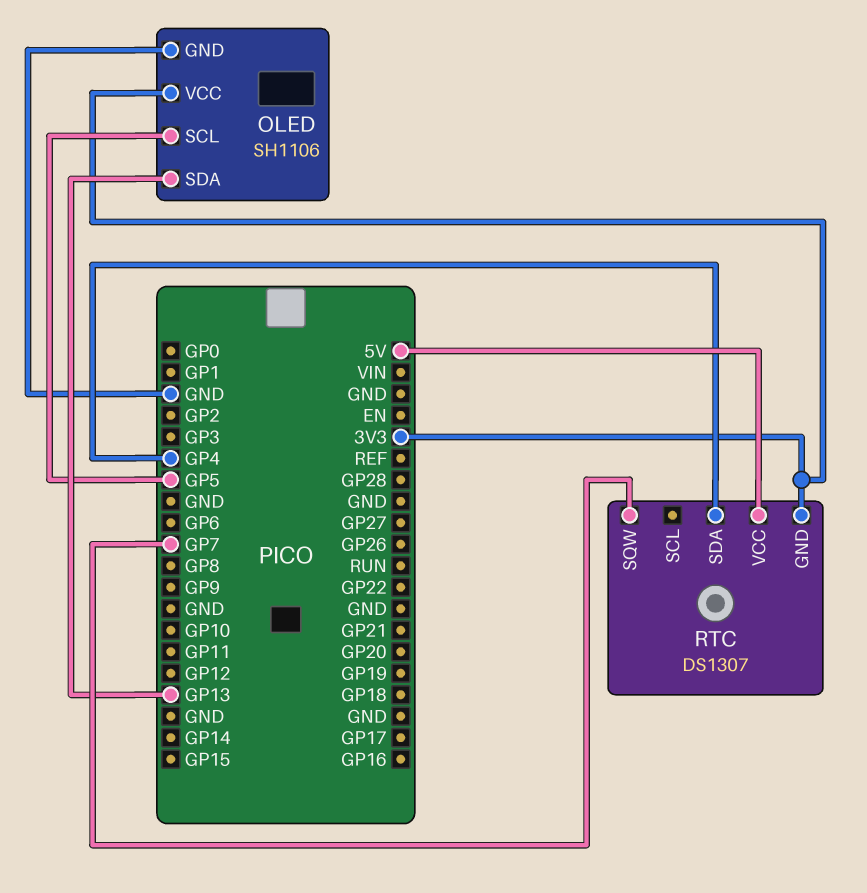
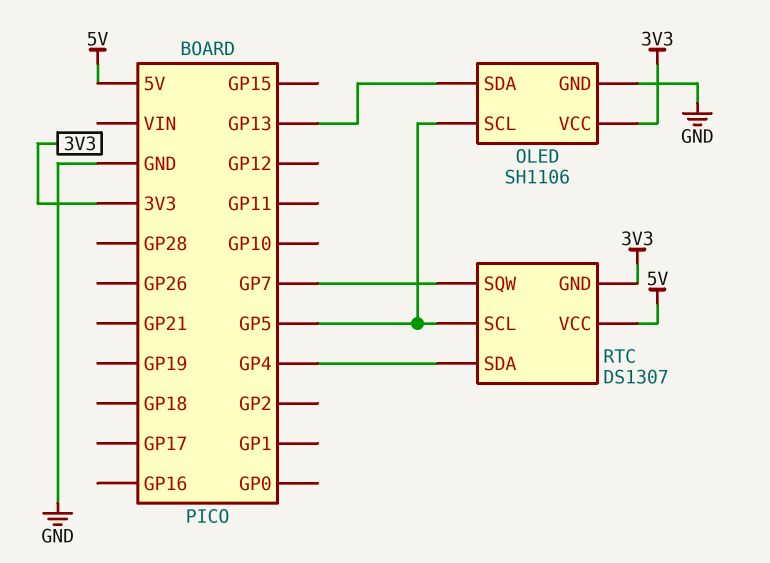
RTC pin SCL: none -> GP5

